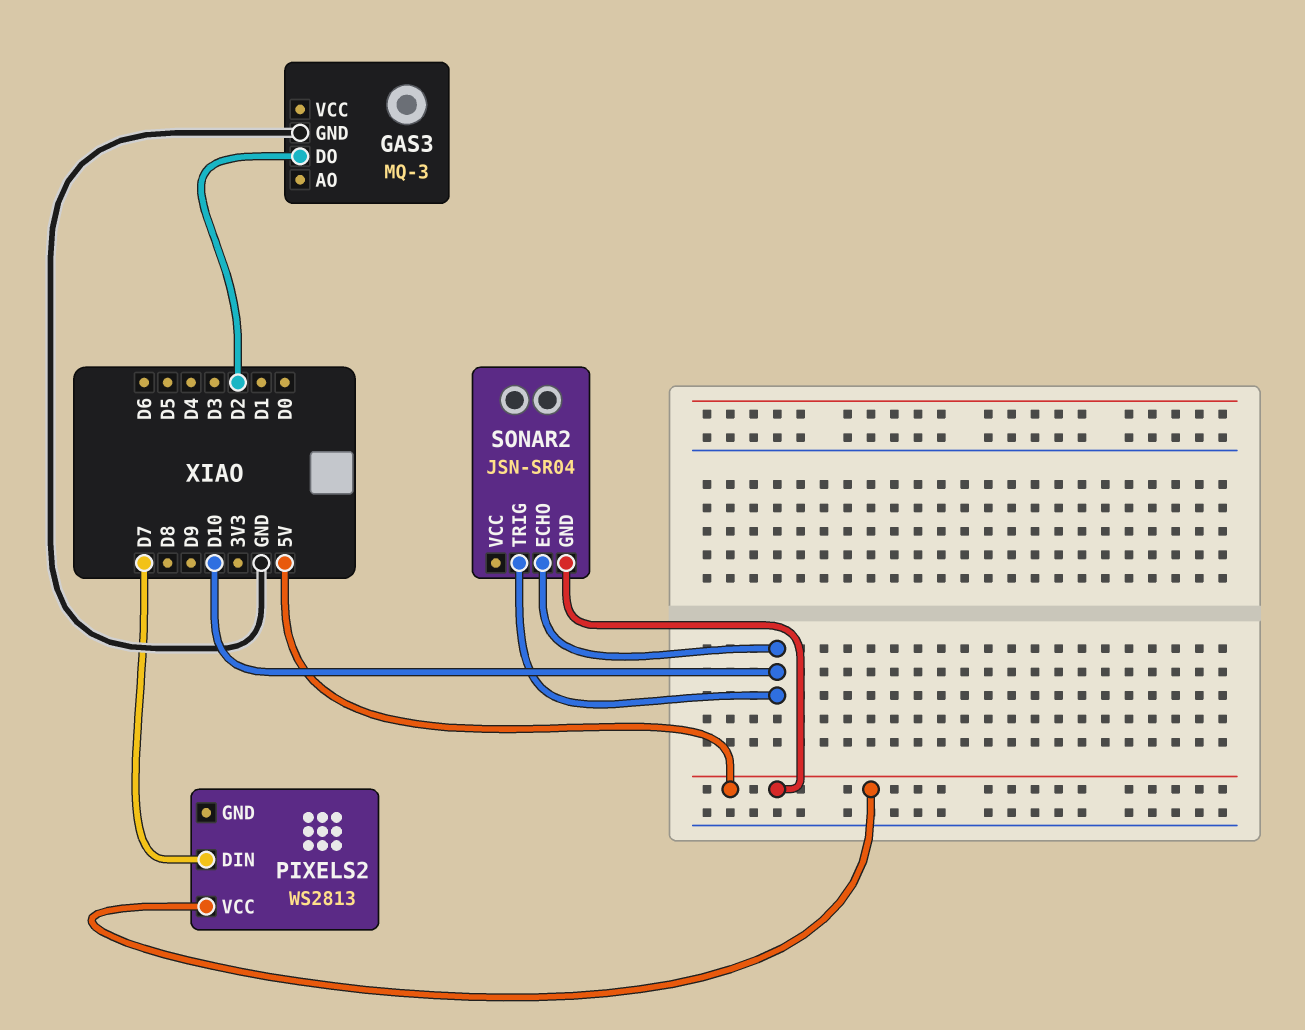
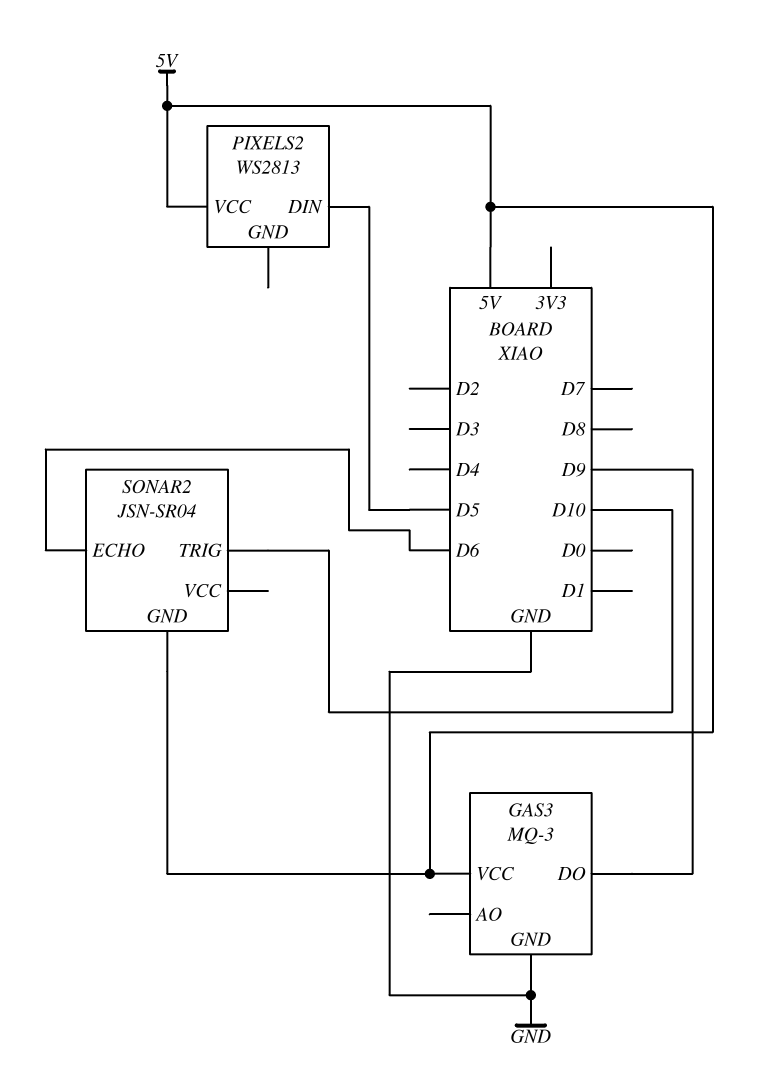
GAS3 pin DO: D2 -> D9
GAS3 pin VCC: none -> 5V
PIXELS2 pin DIN: D7 -> D5
SONAR2 pin ECHO: D10 -> D6

